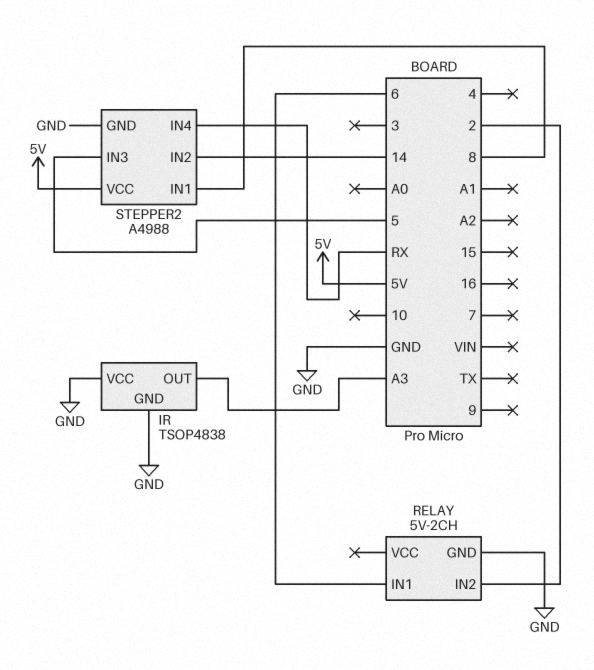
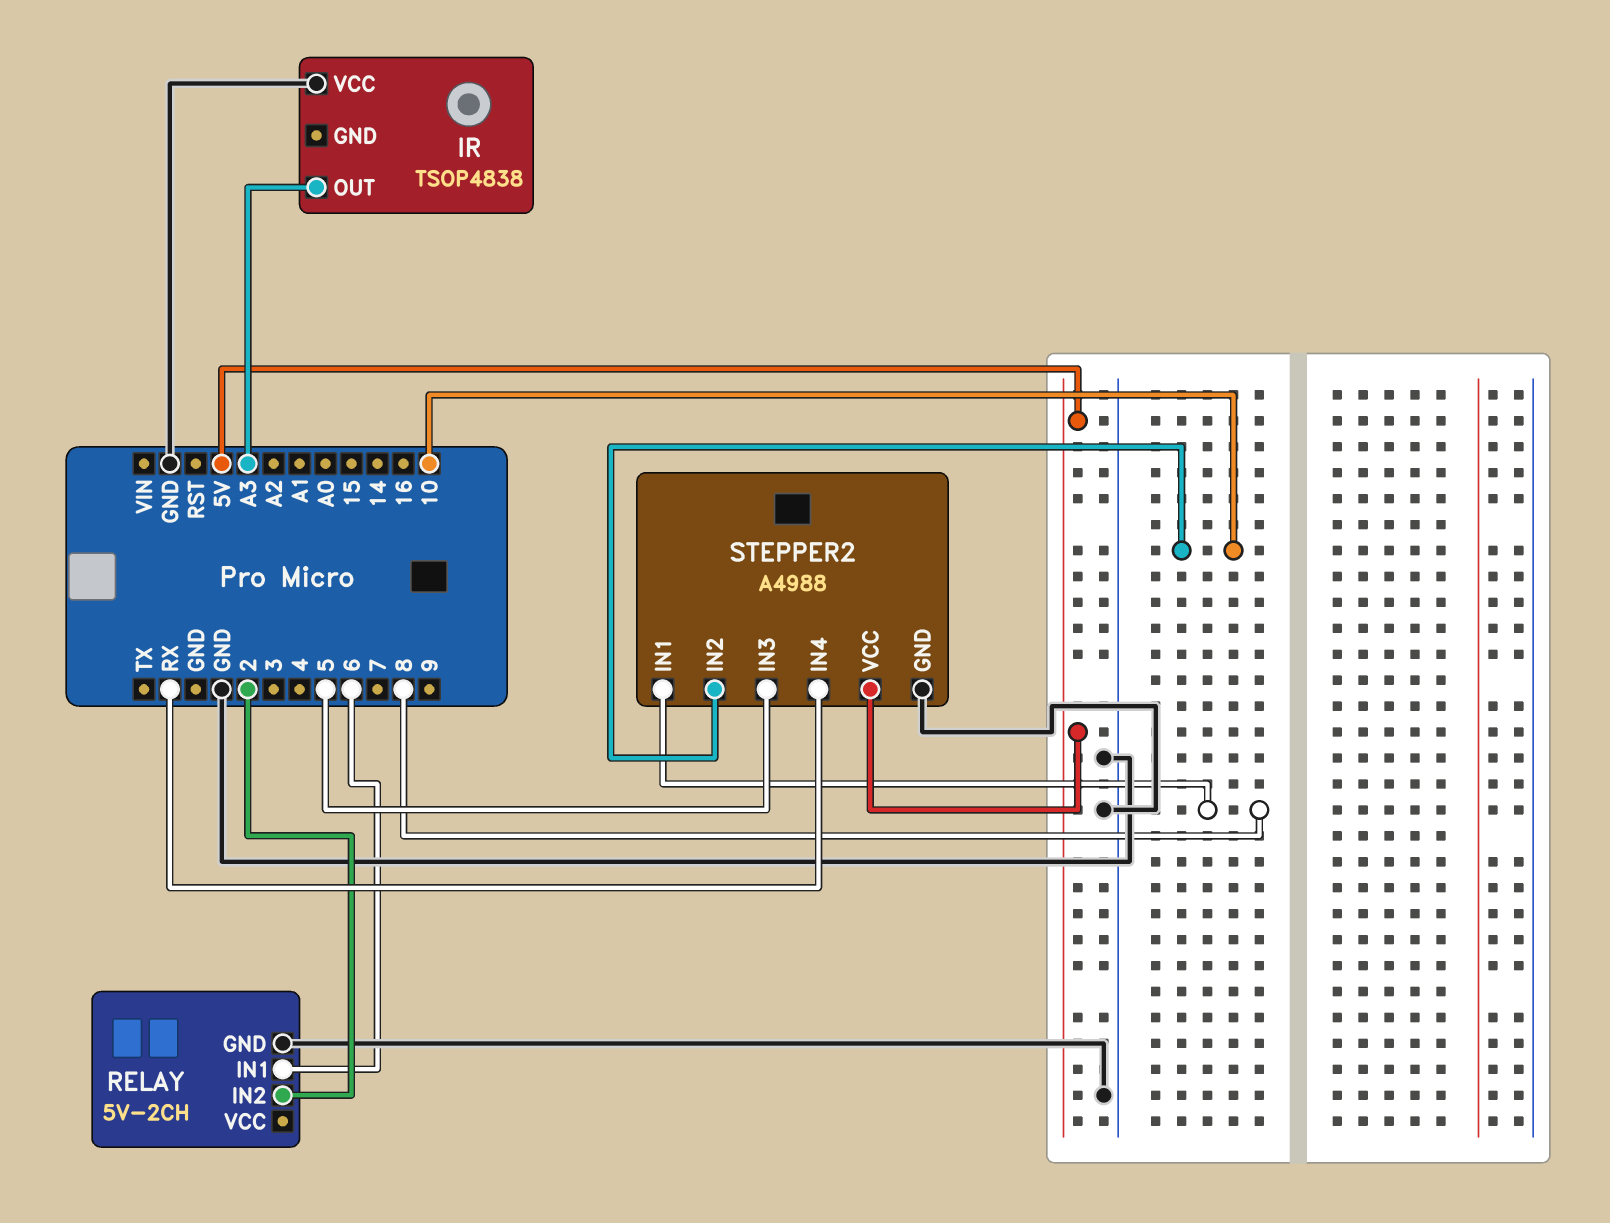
IR pin GND: GND -> none
STEPPER2 pin IN2: 14 -> 10

